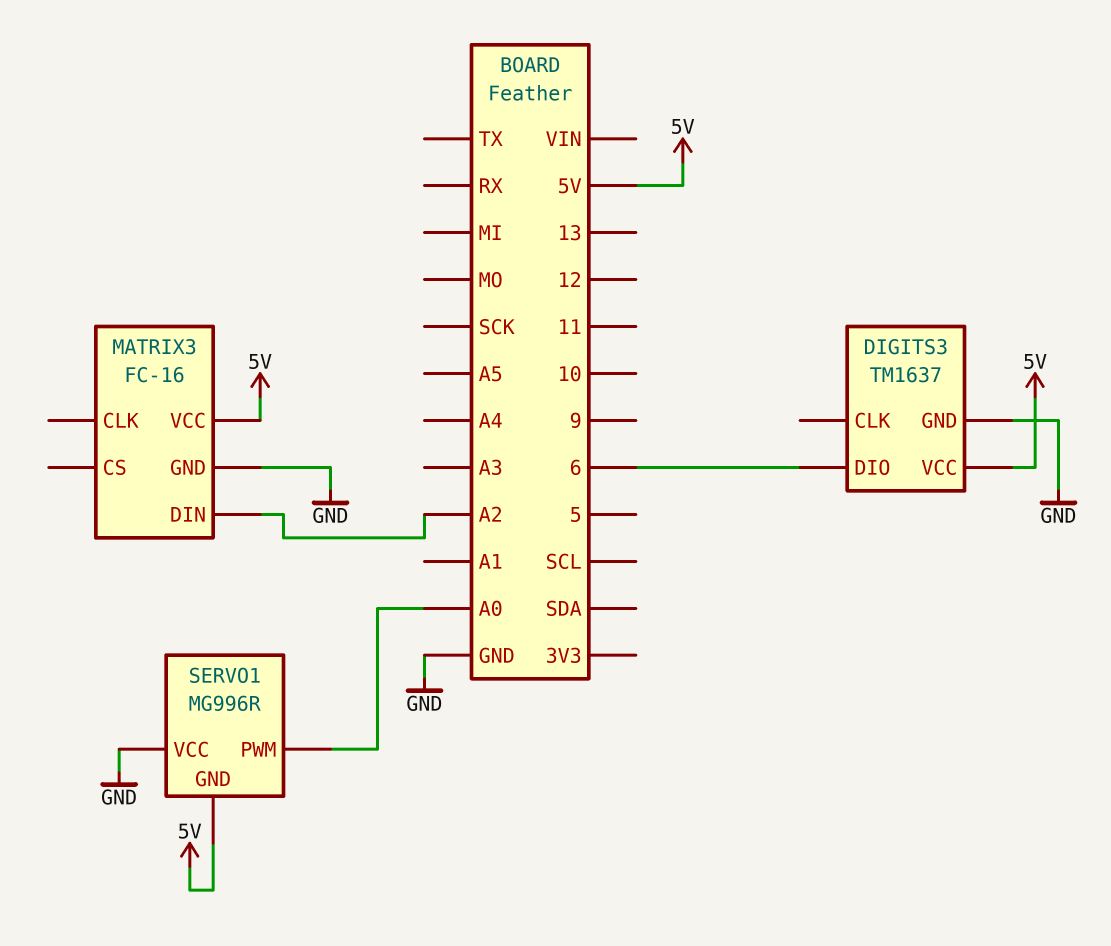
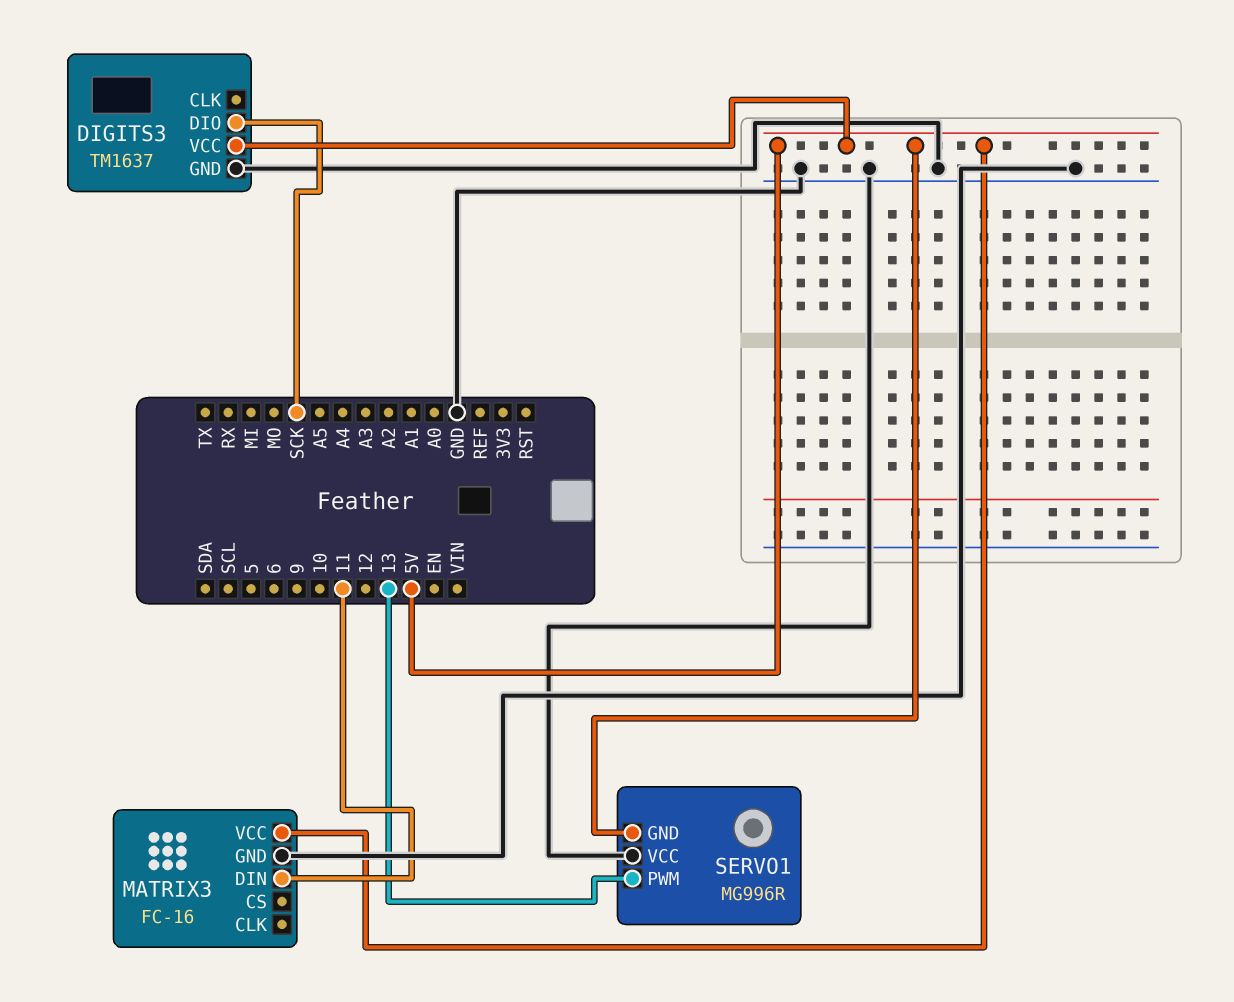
DIGITS3 pin DIO: 6 -> SCK
MATRIX3 pin DIN: A2 -> 11
SERVO1 pin PWM: A0 -> 13

